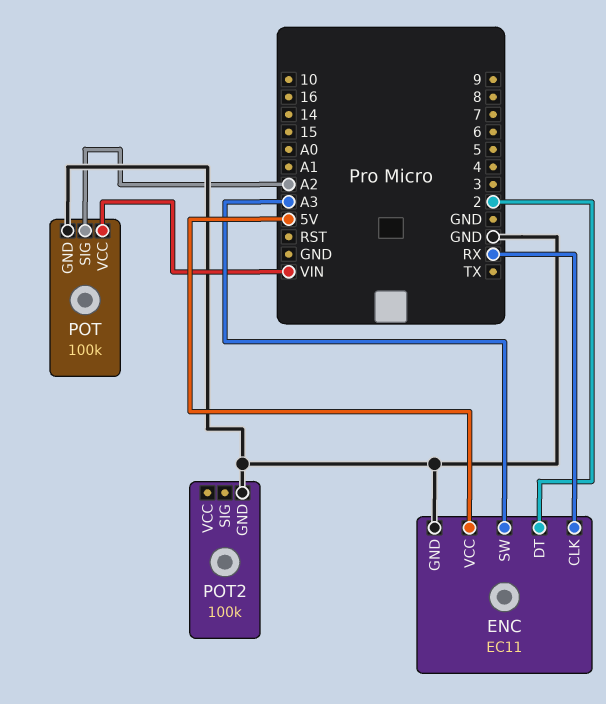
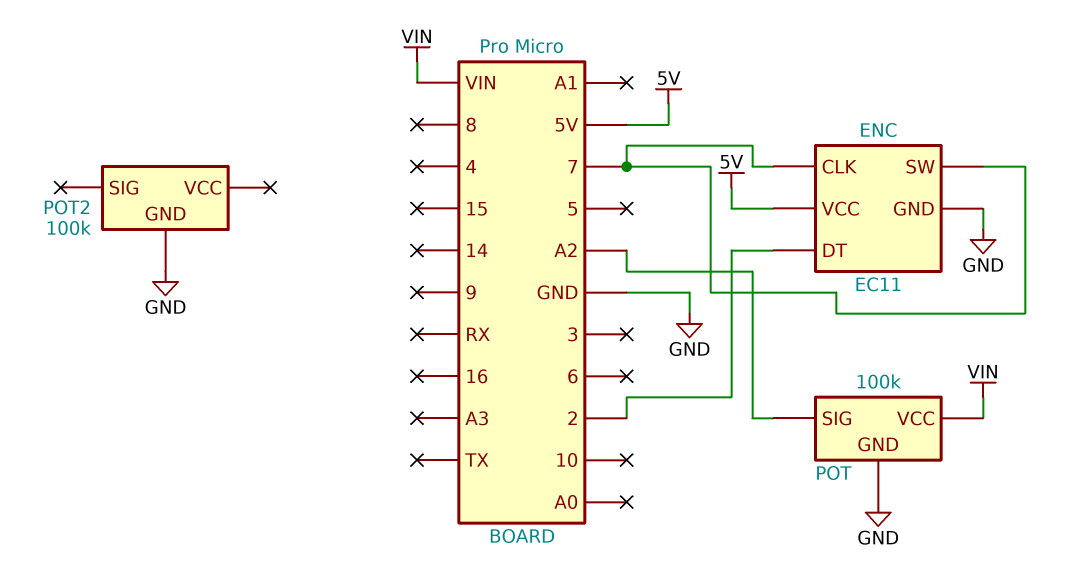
ENC pin CLK: RX -> 7
ENC pin SW: A3 -> 7

